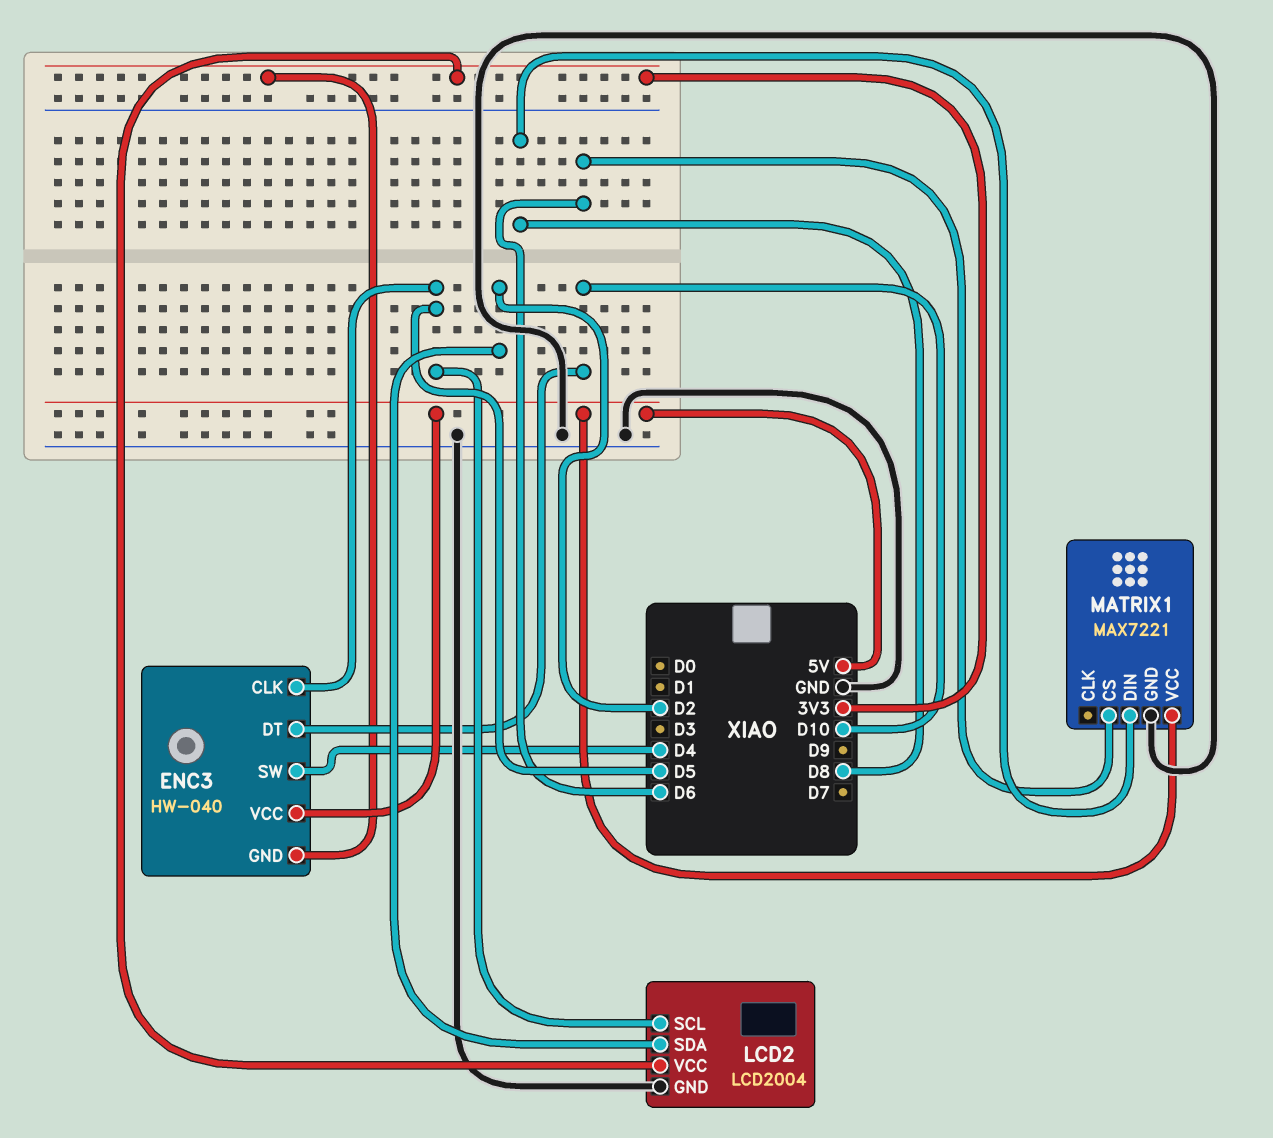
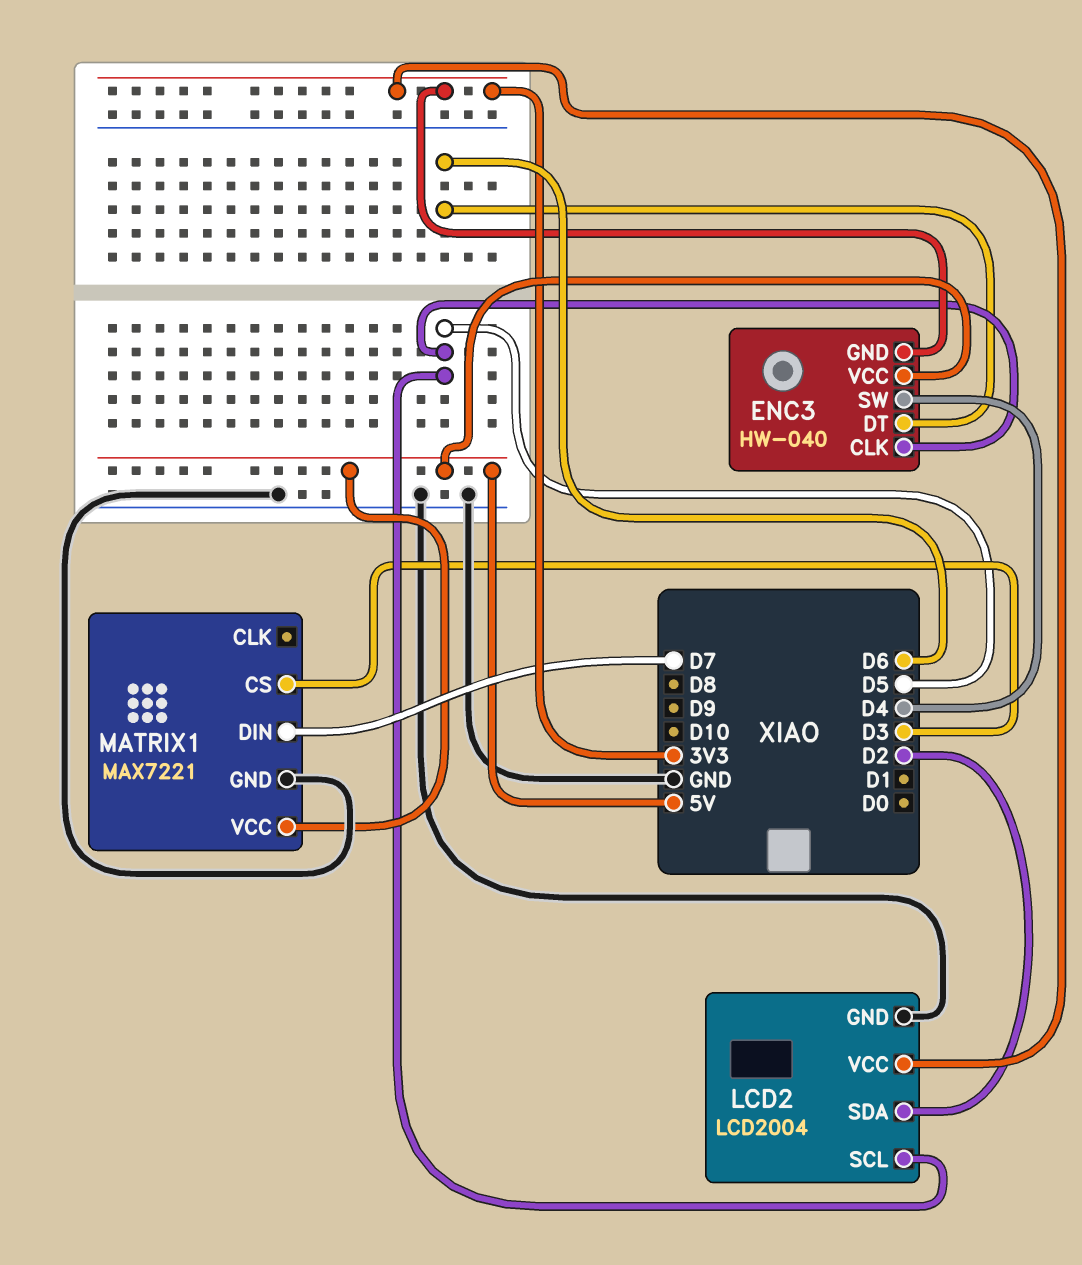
ENC3 pin DT: D10 -> D6
MATRIX1 pin CS: D6 -> D3
MATRIX1 pin DIN: D8 -> D7

